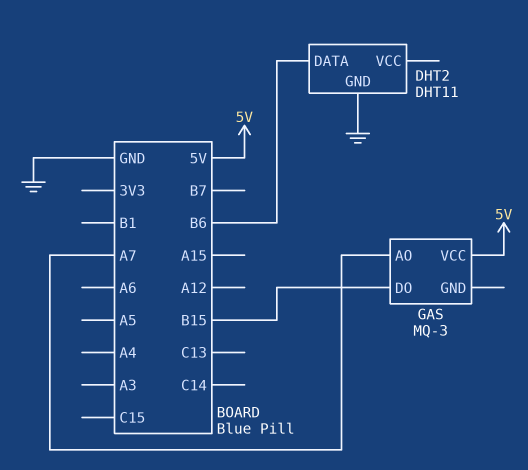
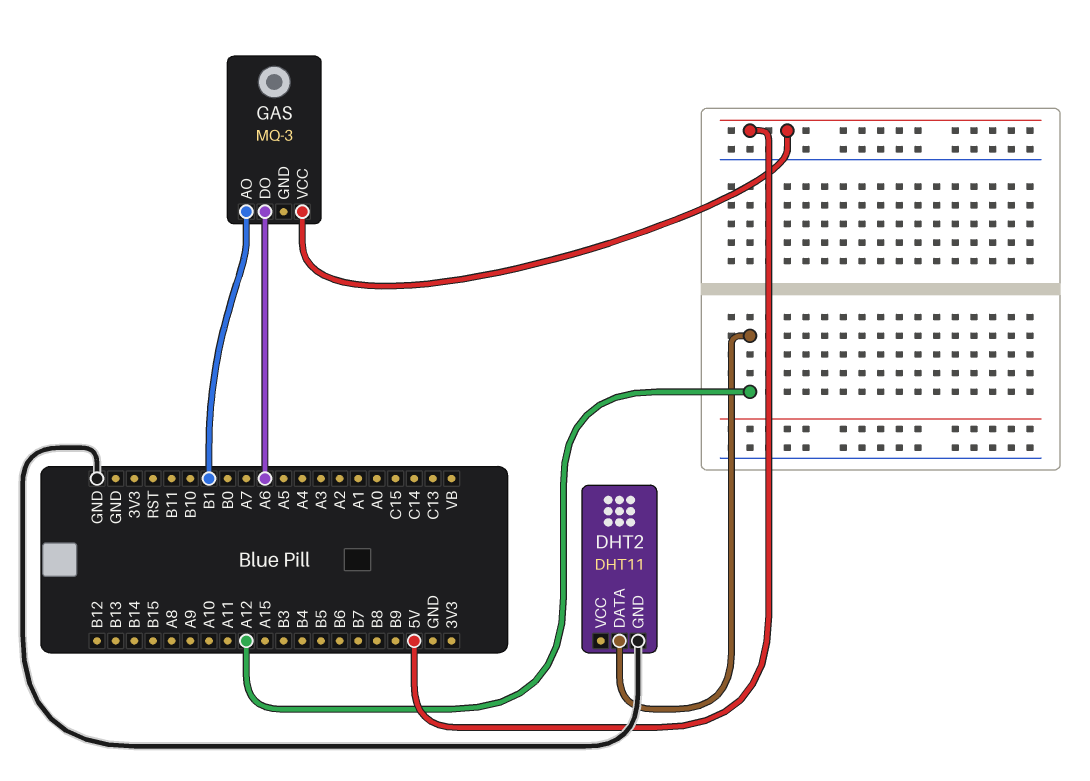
DHT2 pin DATA: B6 -> A12
GAS pin AO: A7 -> B1
GAS pin DO: B15 -> A6

